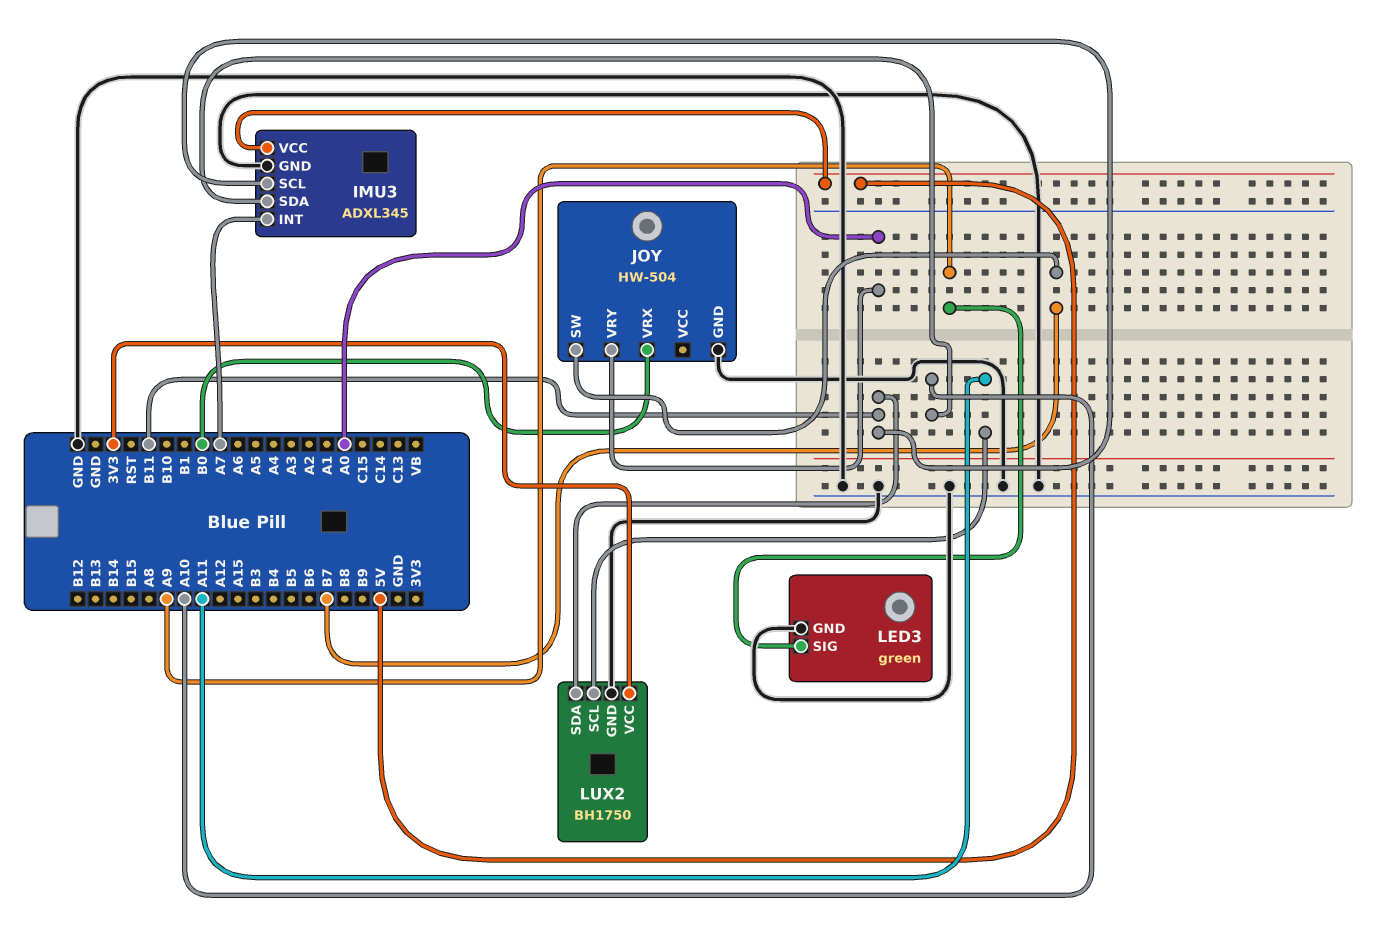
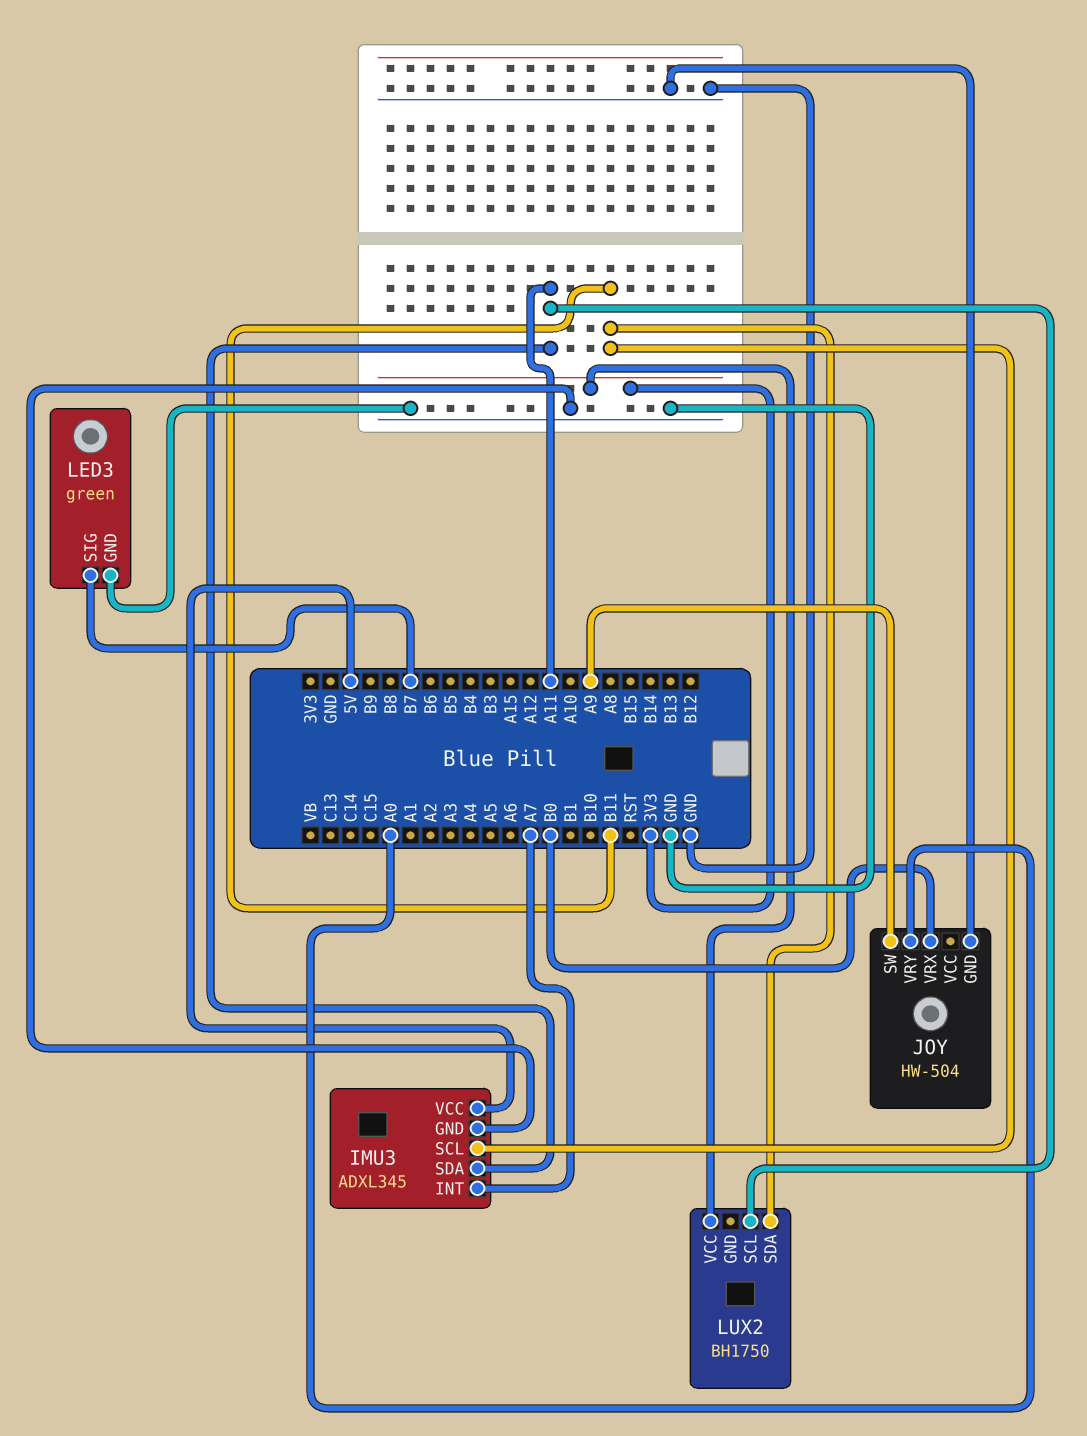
IMU3 pin SDA: A10 -> A11
JOY pin SW: B7 -> A9
LED3 pin SIG: A9 -> B7
LUX2 pin GND: GND -> none

